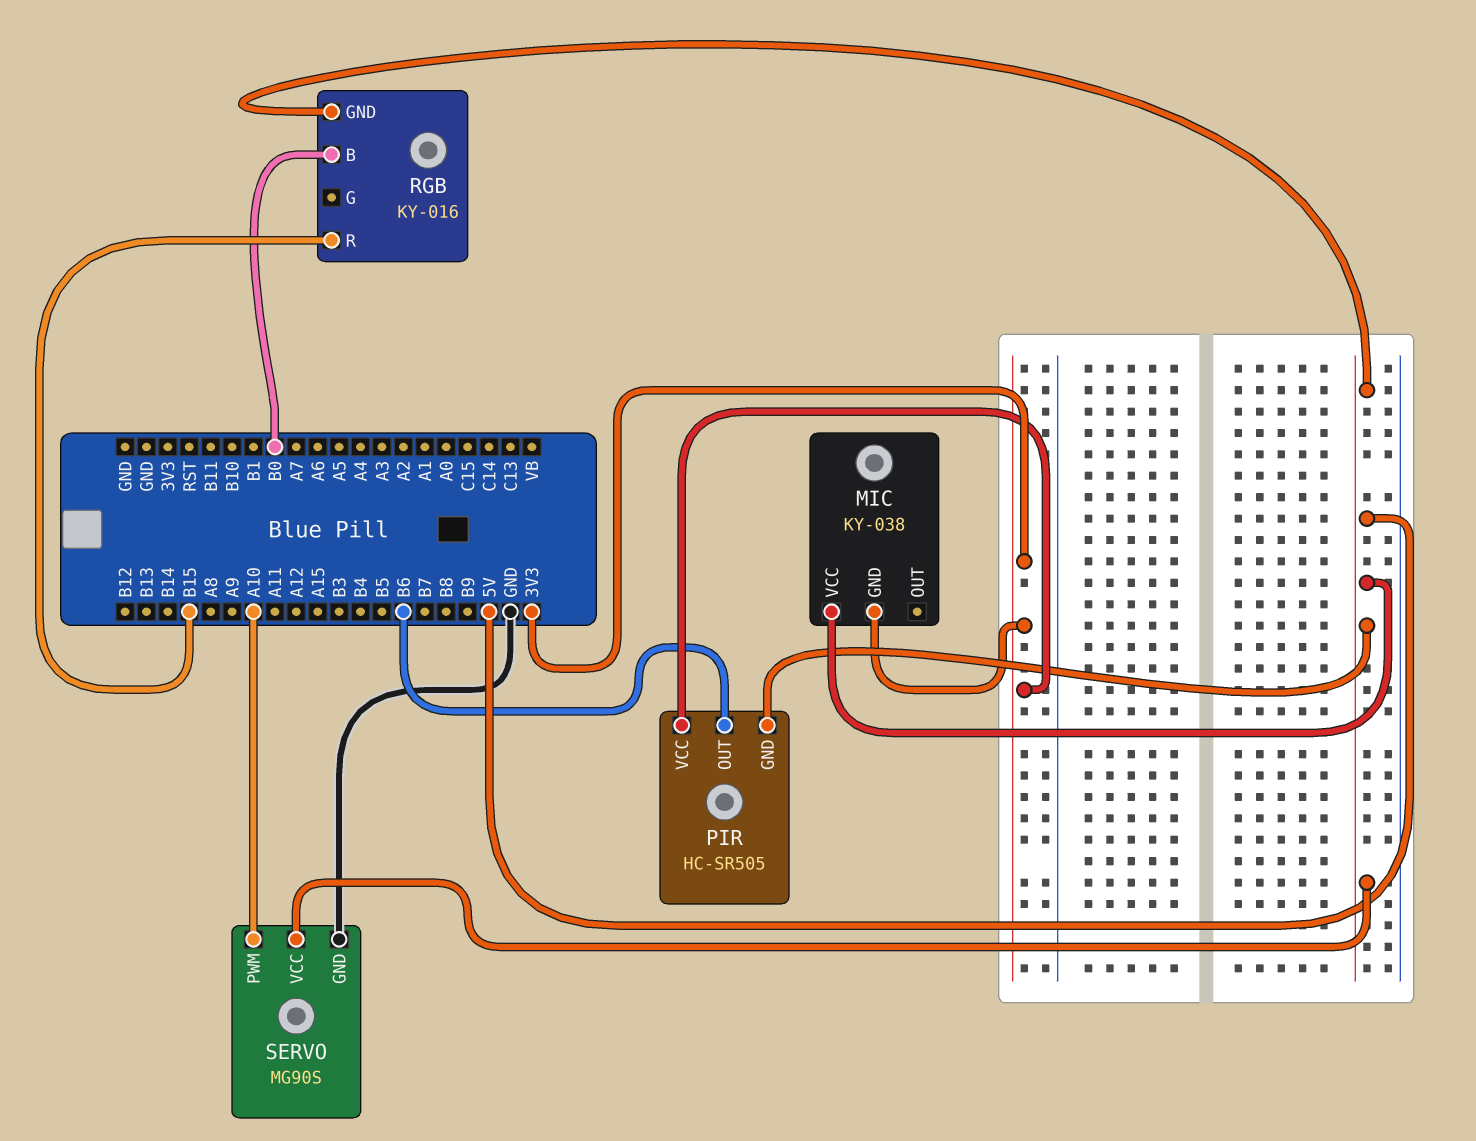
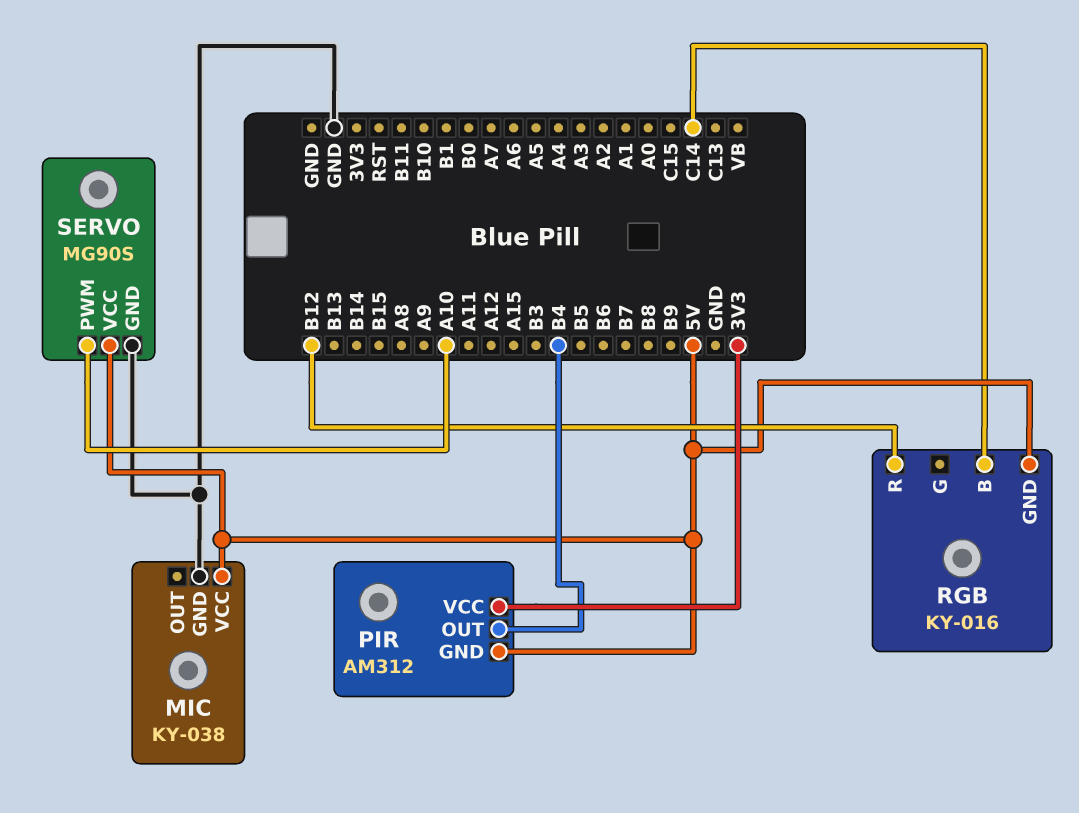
MIC pin GND: 3V3 -> GND
PIR: HC-SR505 -> AM312
PIR pin OUT: B6 -> B4
RGB pin B: B0 -> C14
RGB pin R: B15 -> B12

